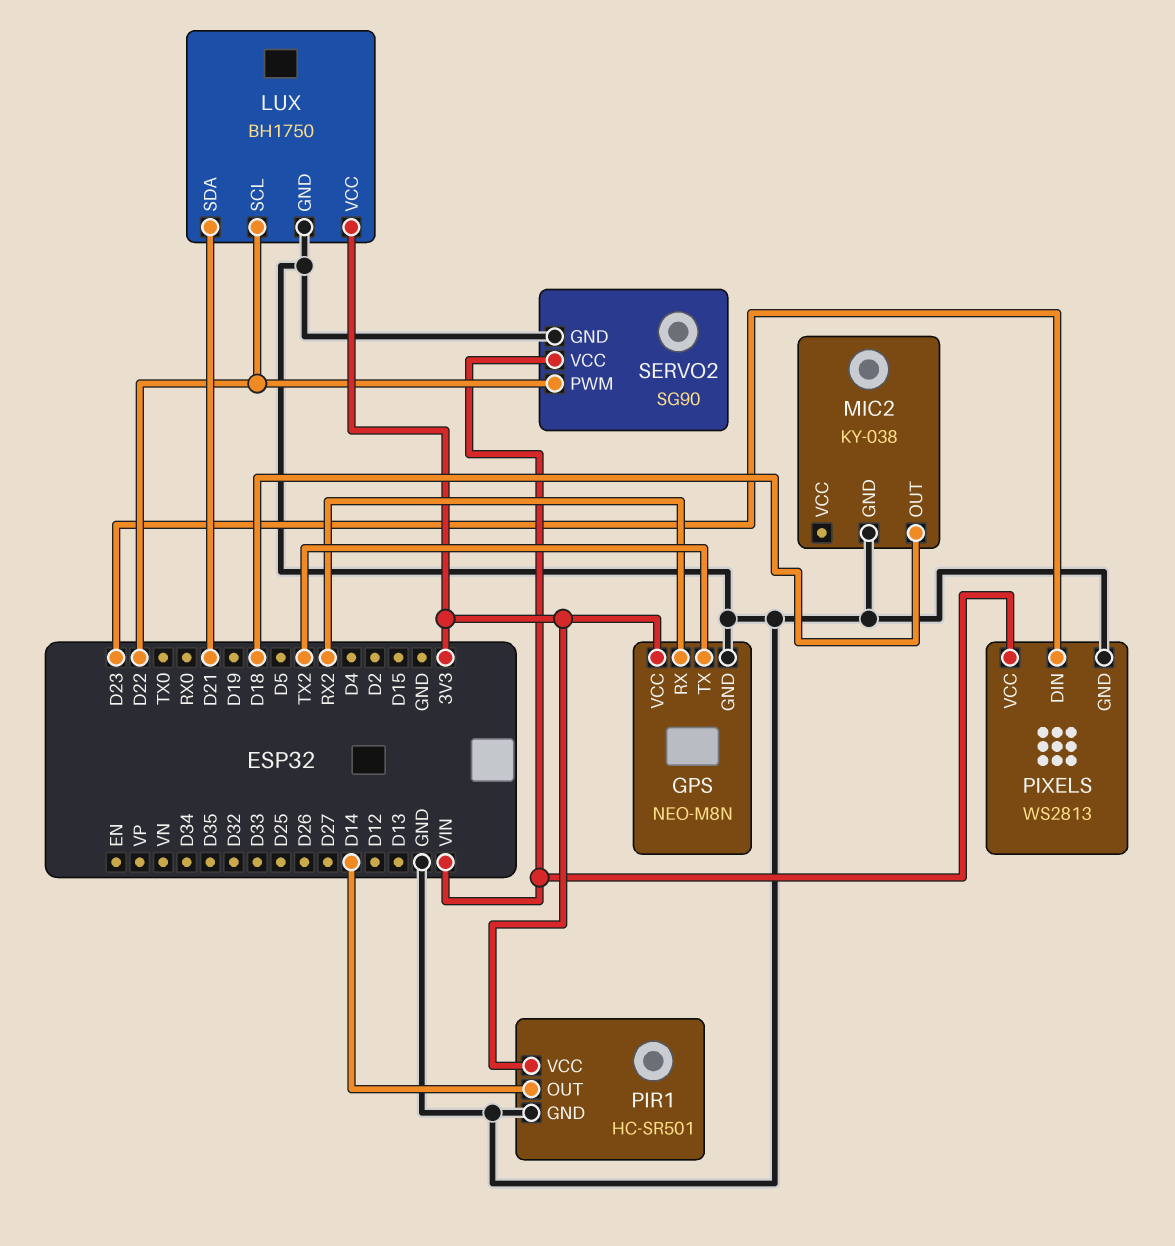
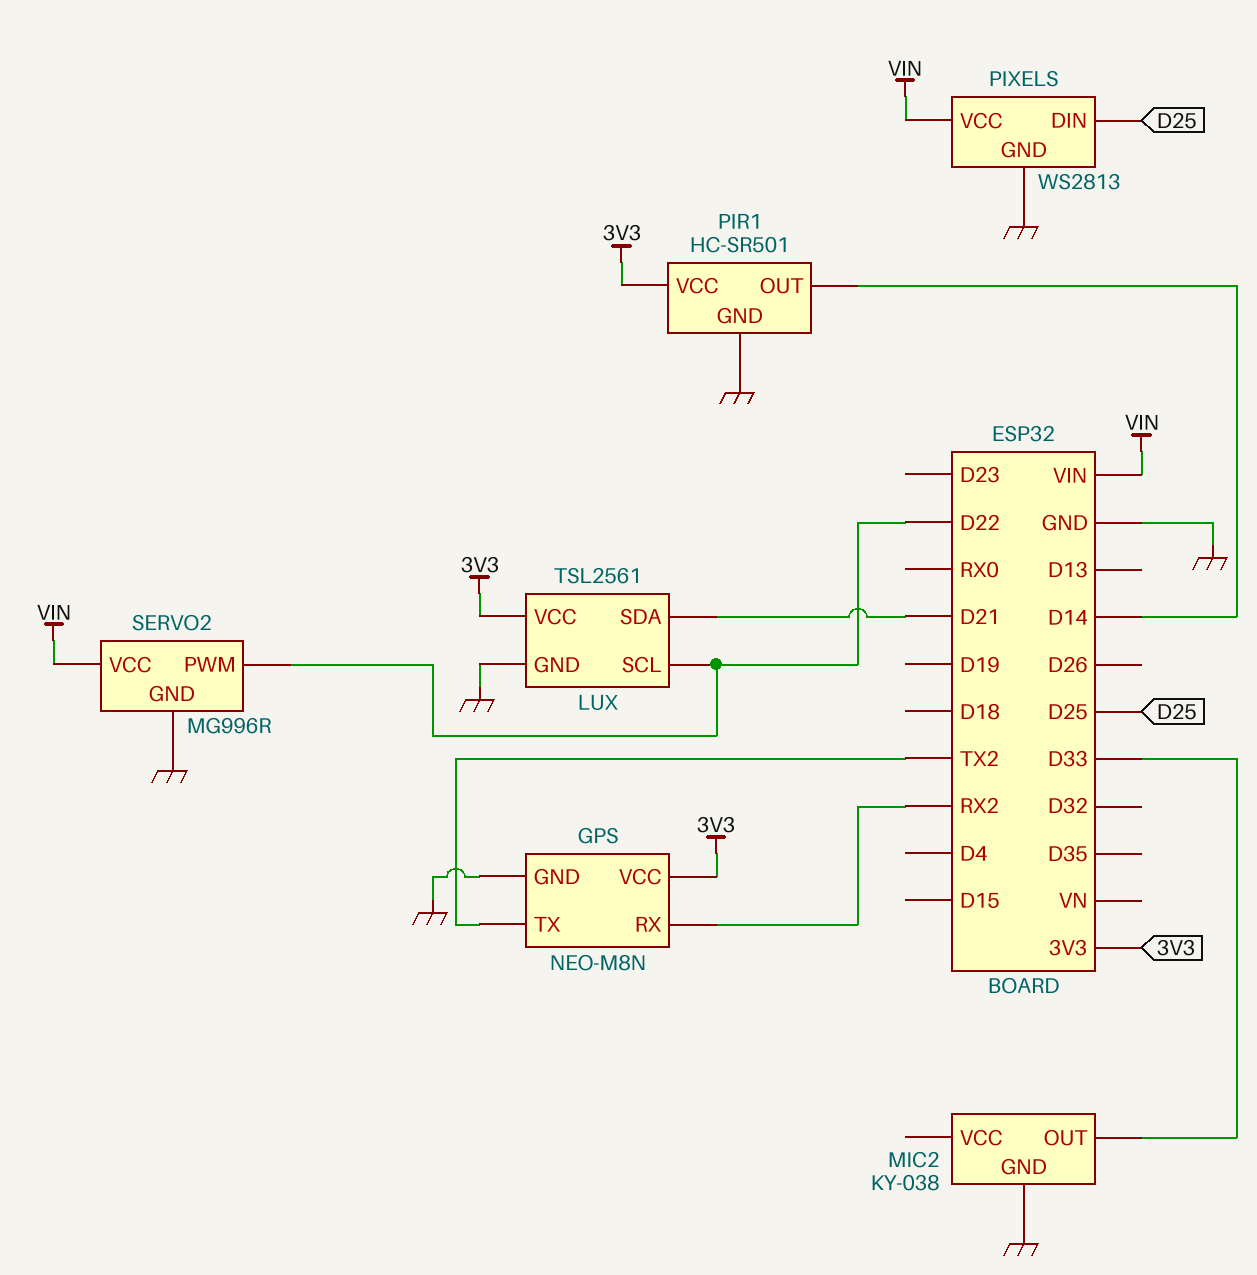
LUX: BH1750 -> TSL2561
MIC2 pin OUT: D18 -> D33
PIXELS pin DIN: D23 -> D25
SERVO2: SG90 -> MG996R

